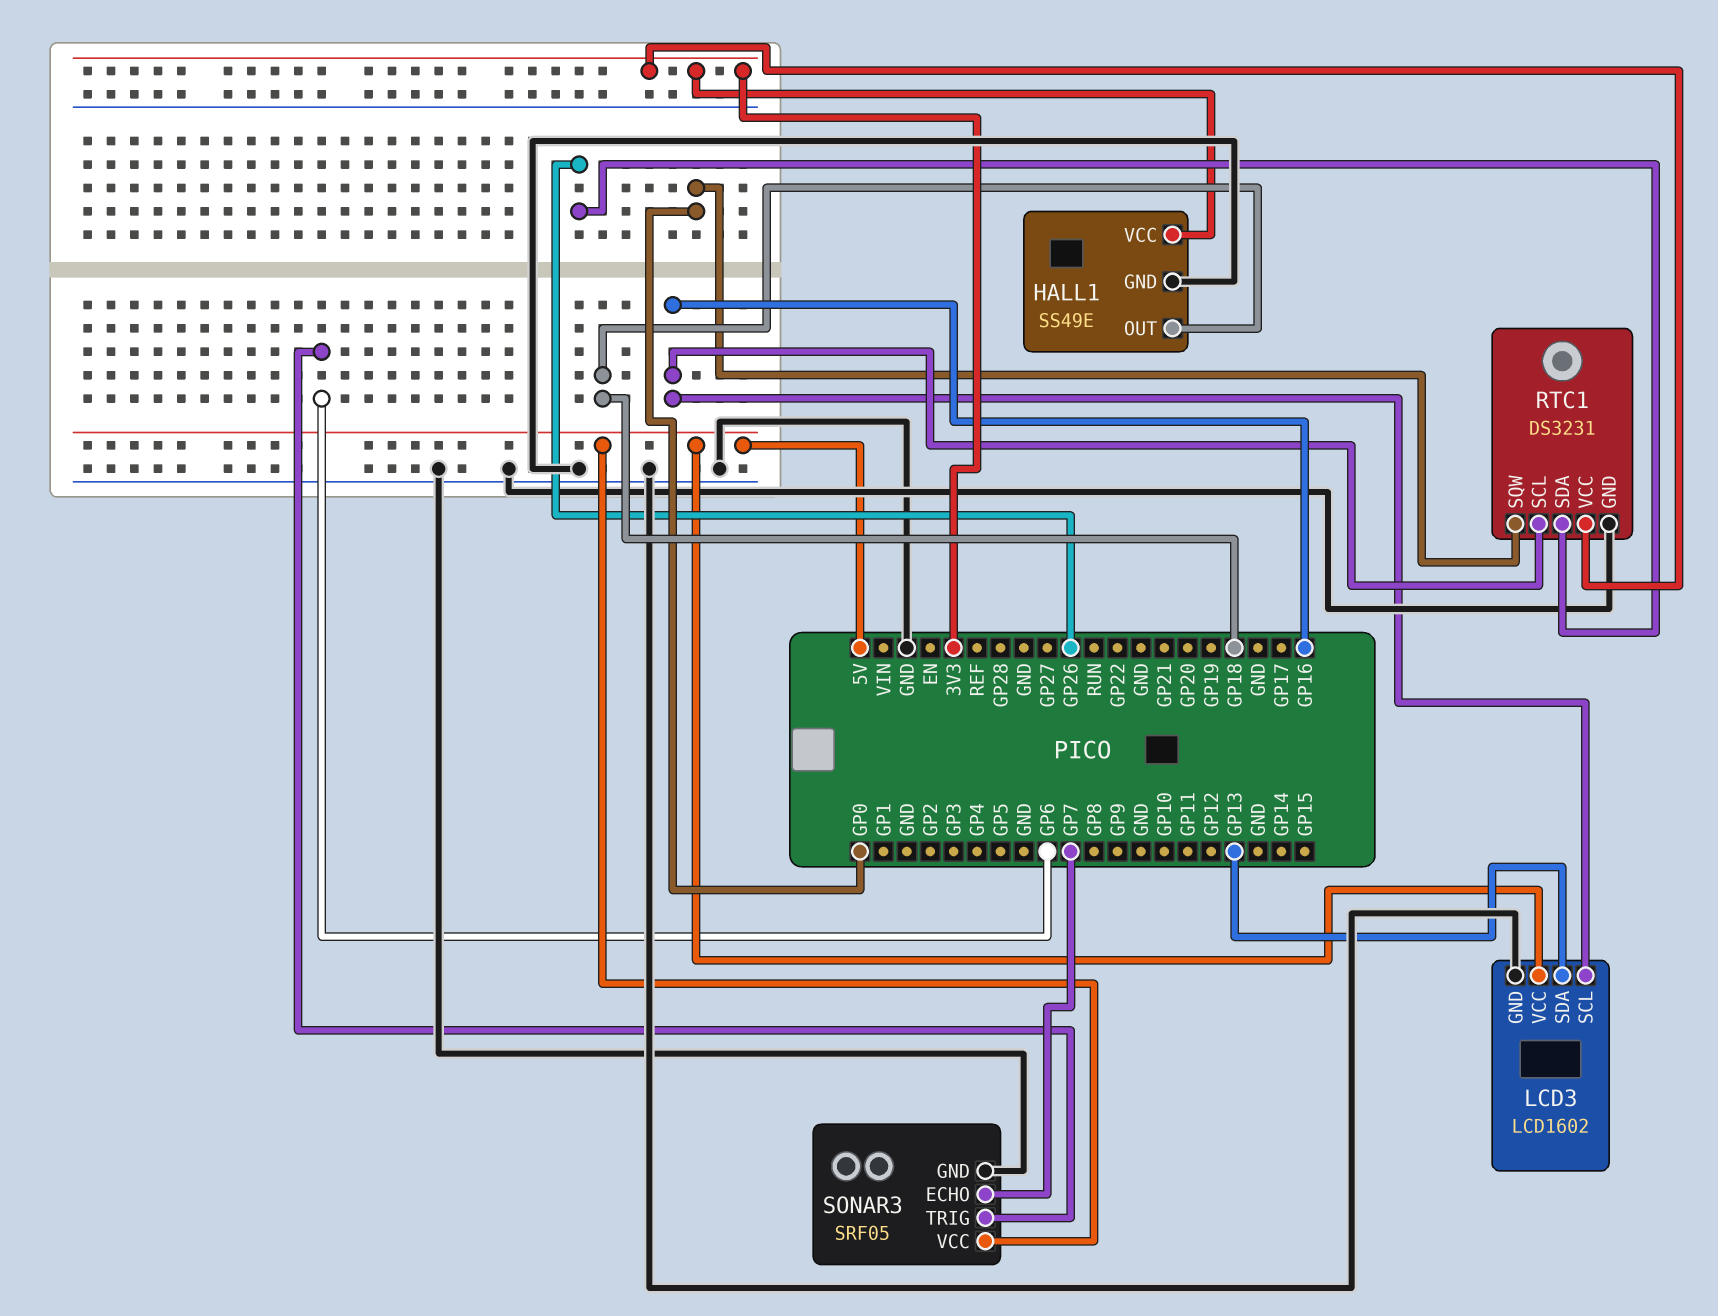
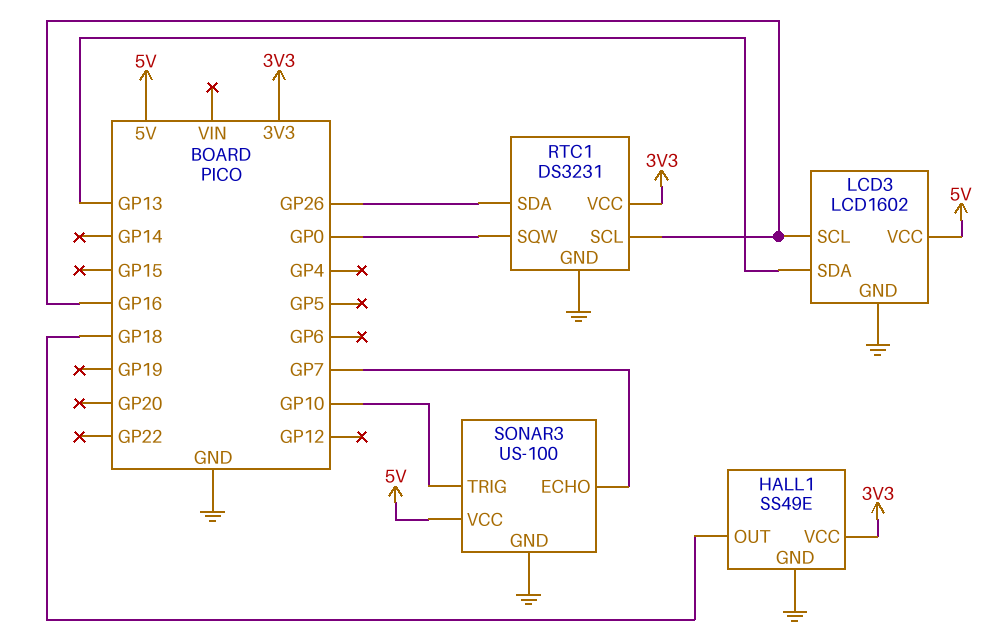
SONAR3: SRF05 -> US-100
SONAR3 pin TRIG: GP6 -> GP10

